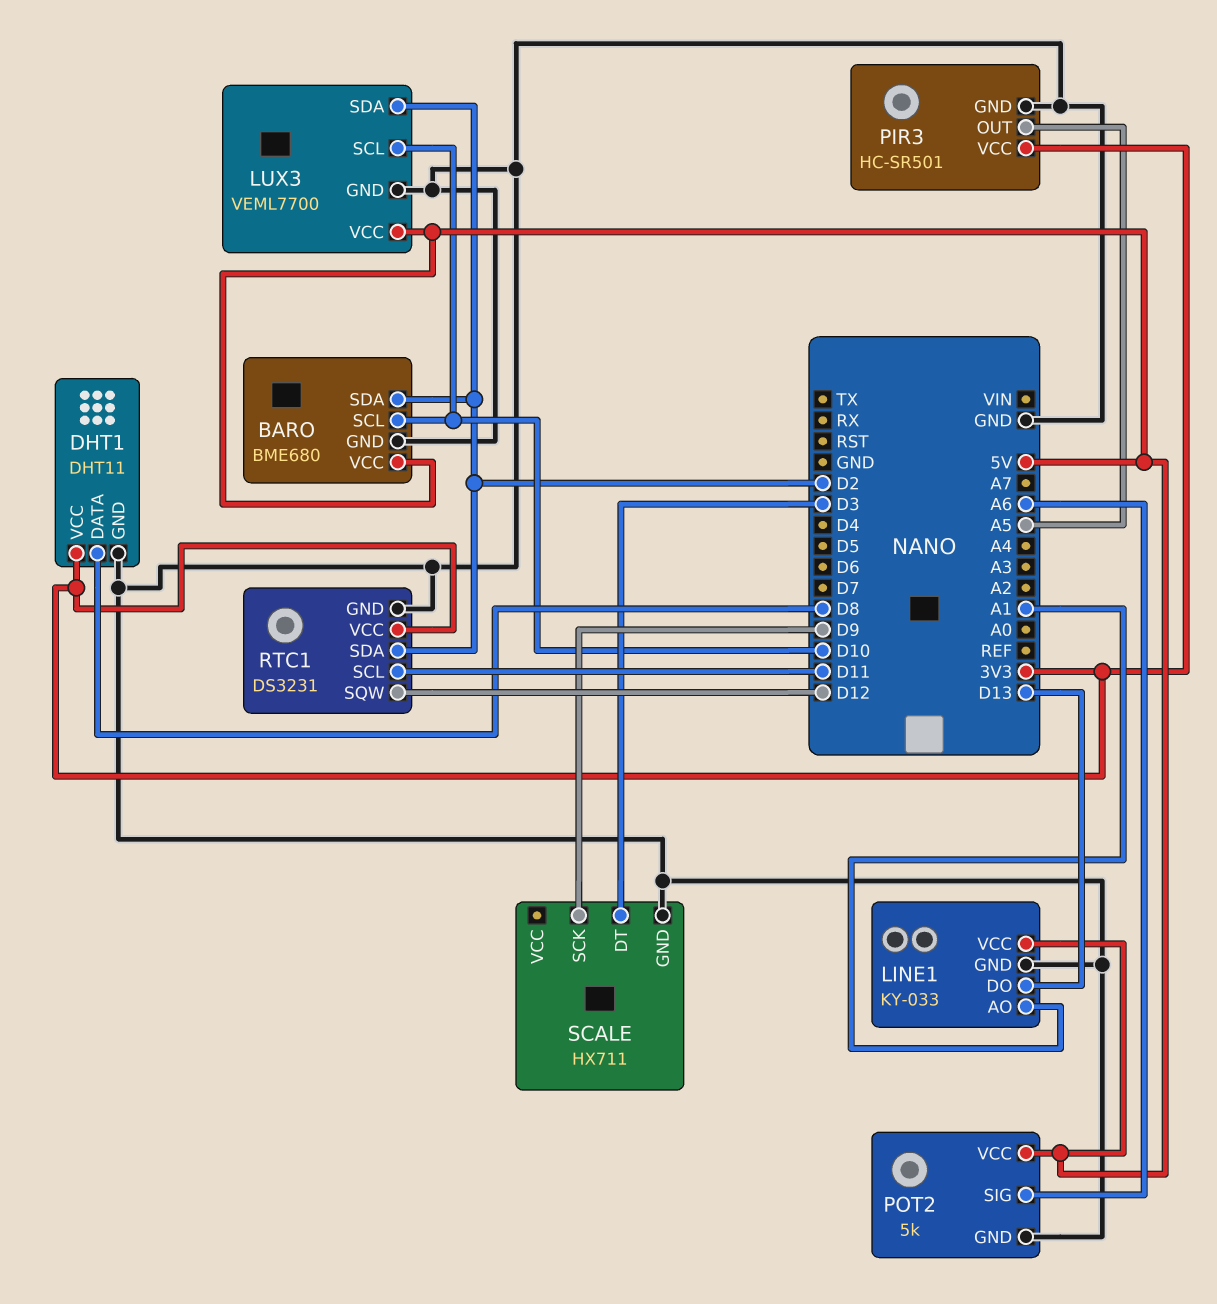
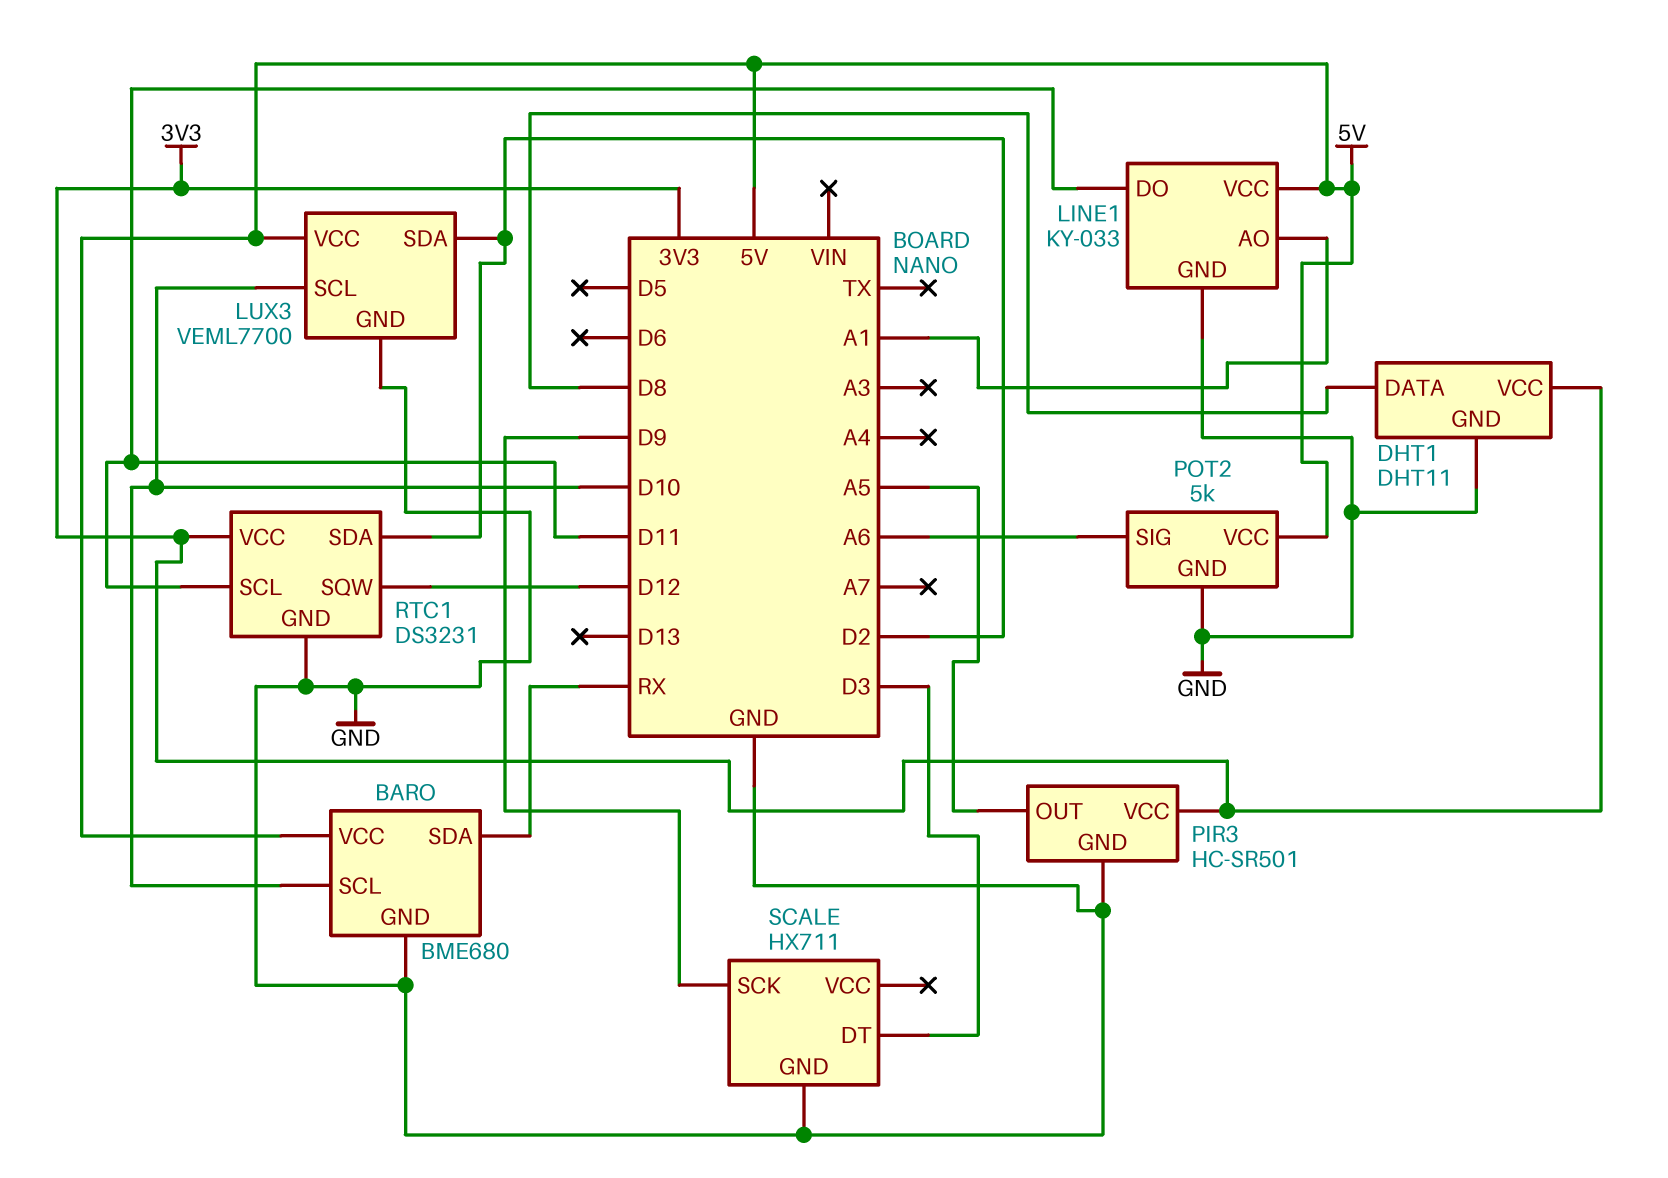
BARO pin SDA: D2 -> RX
LINE1 pin DO: D13 -> D11

